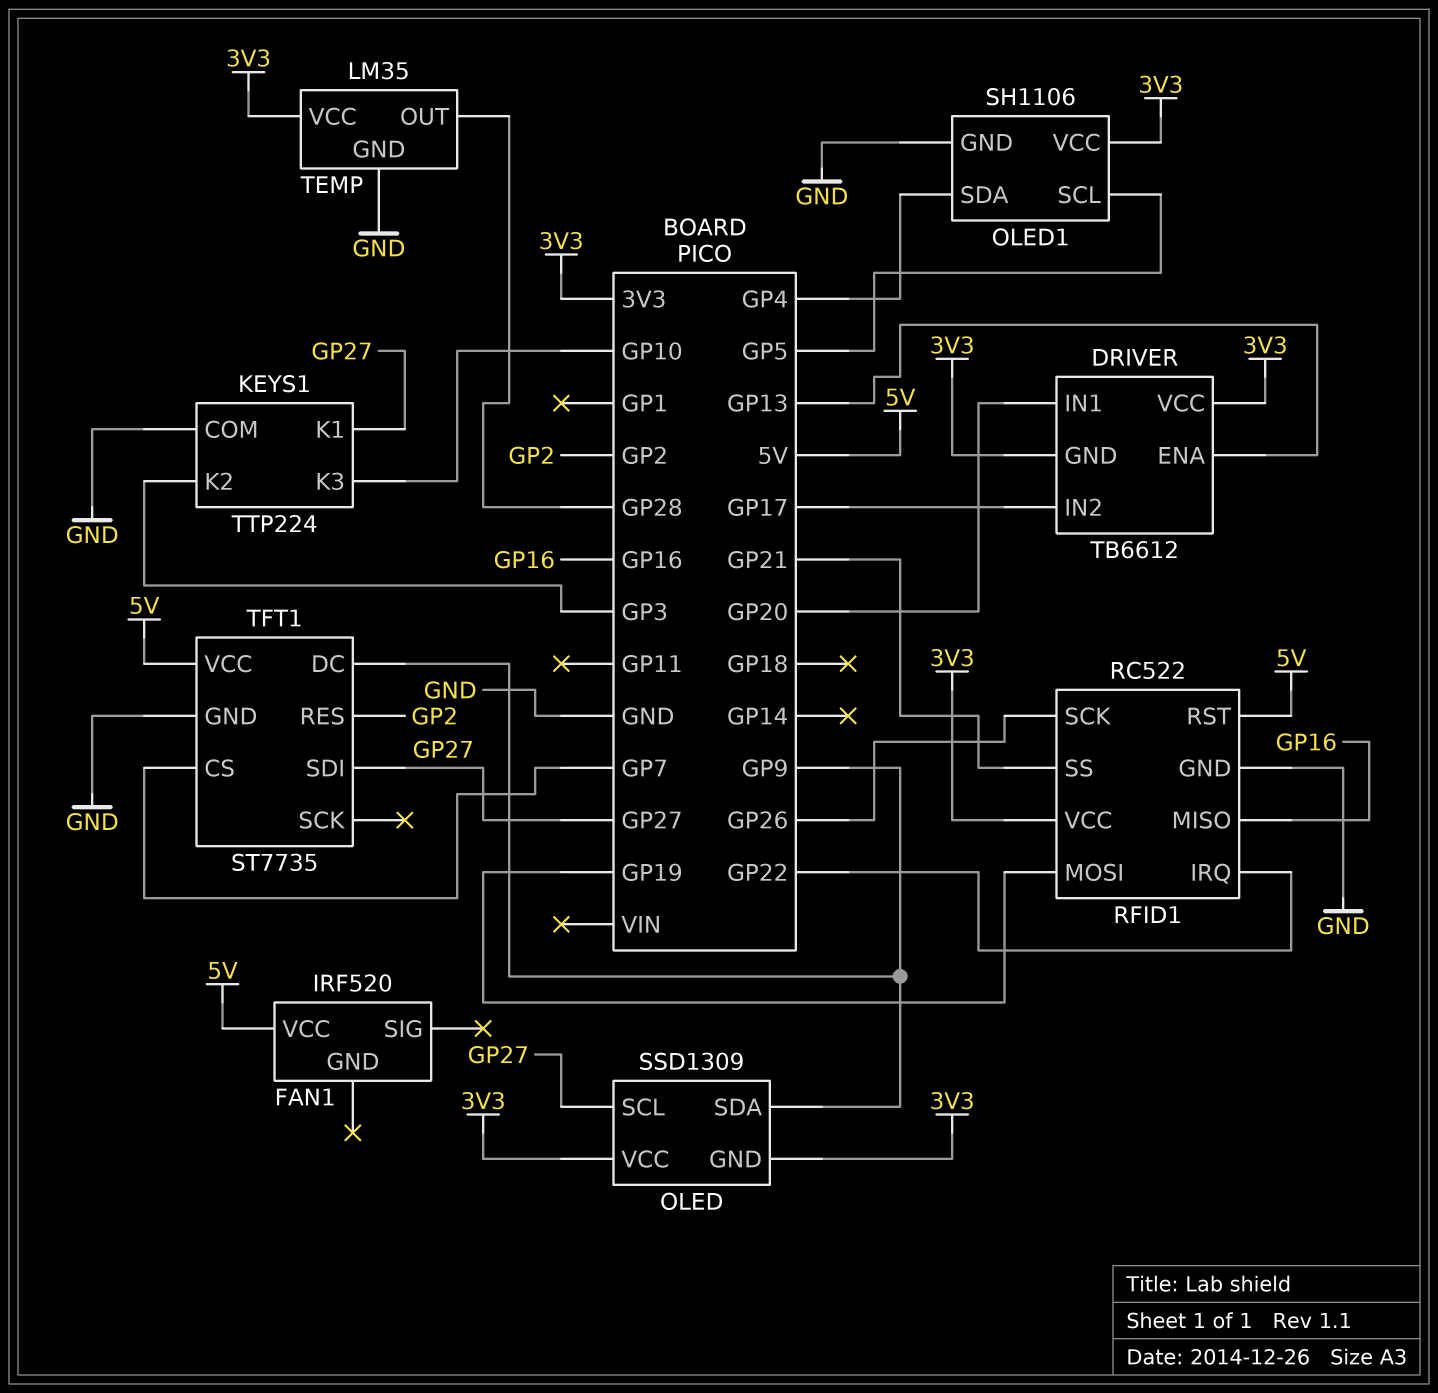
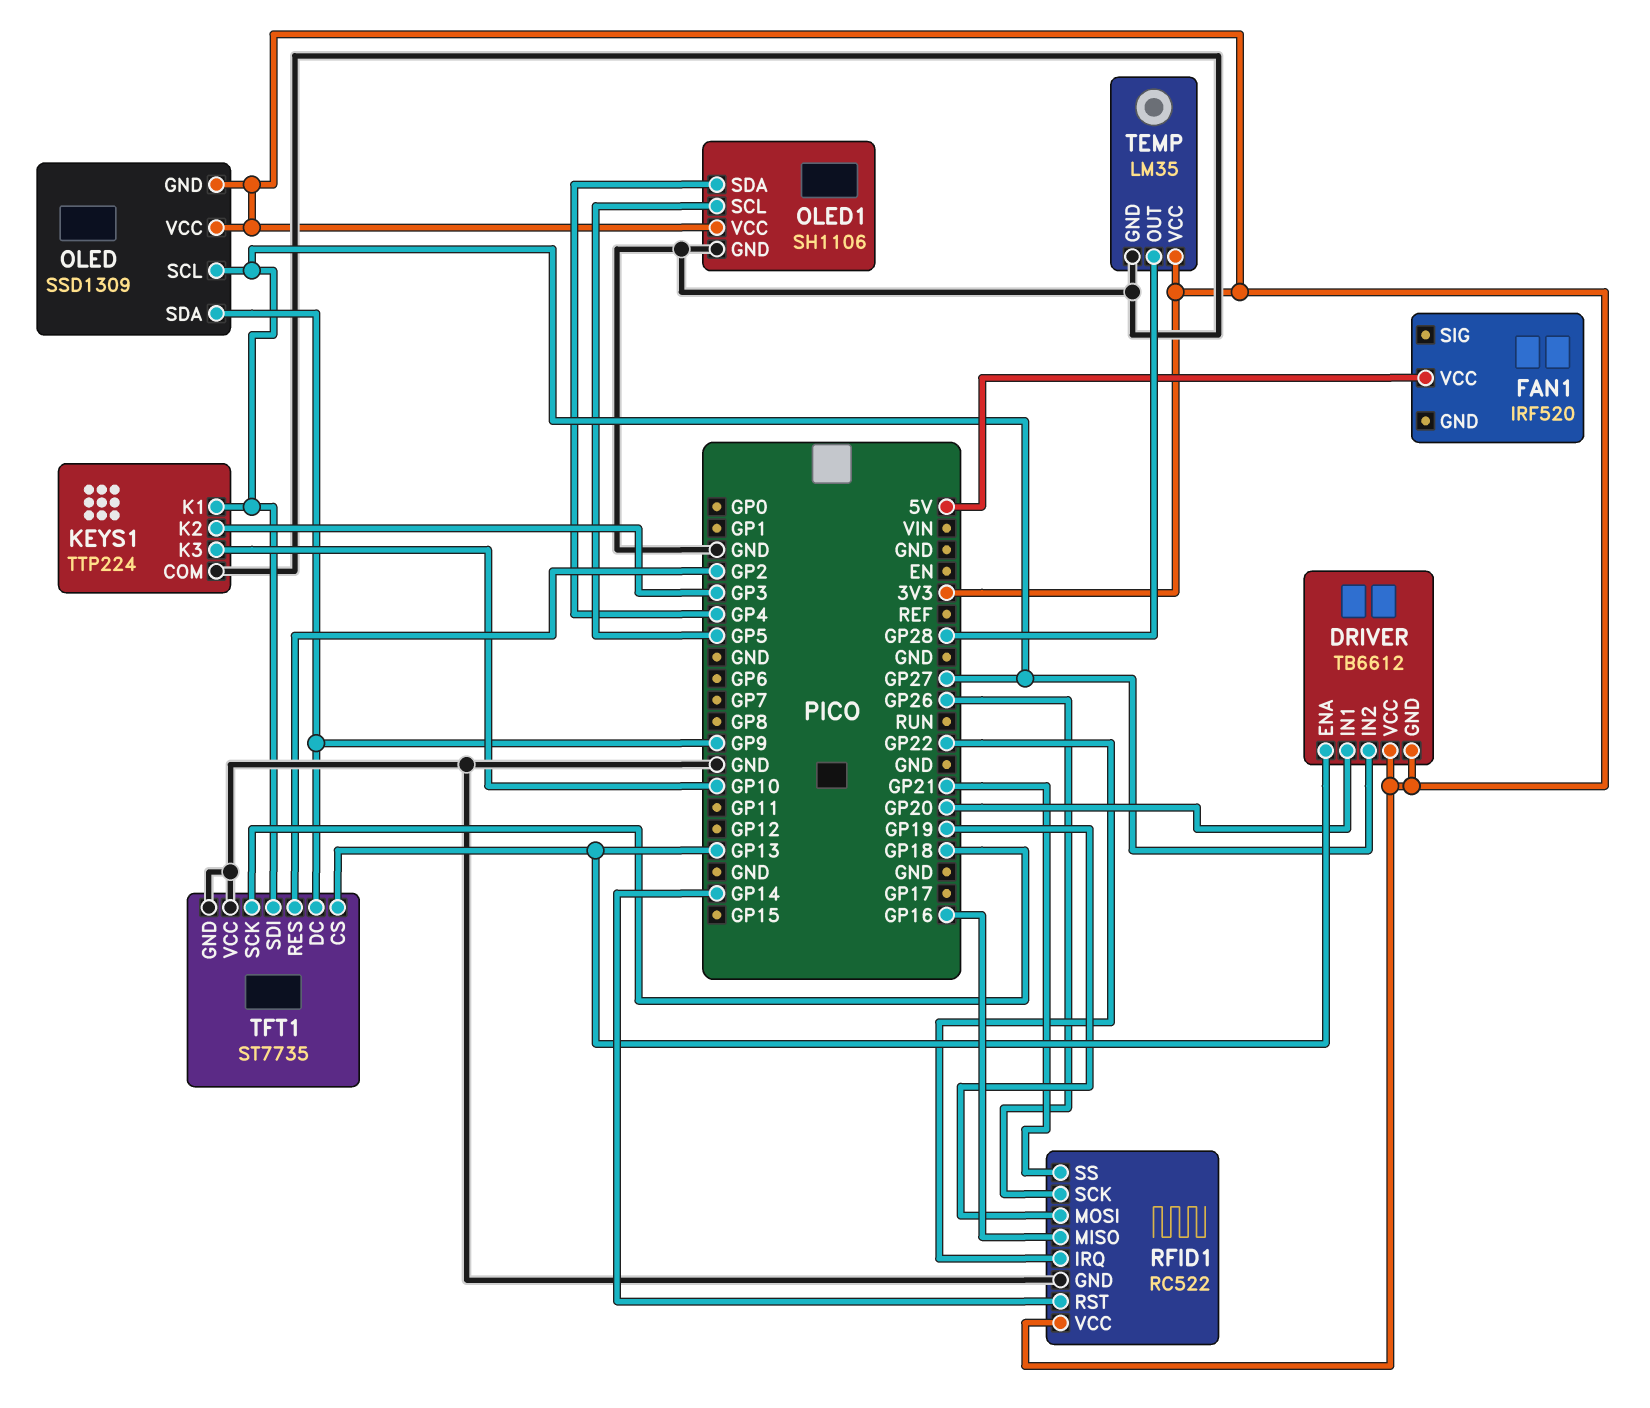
DRIVER pin IN2: GP17 -> GP27
RFID1 pin RST: 5V -> GP14
TFT1 pin CS: GP7 -> GP13
TFT1 pin SCK: none -> GP18
TFT1 pin VCC: 5V -> GND

